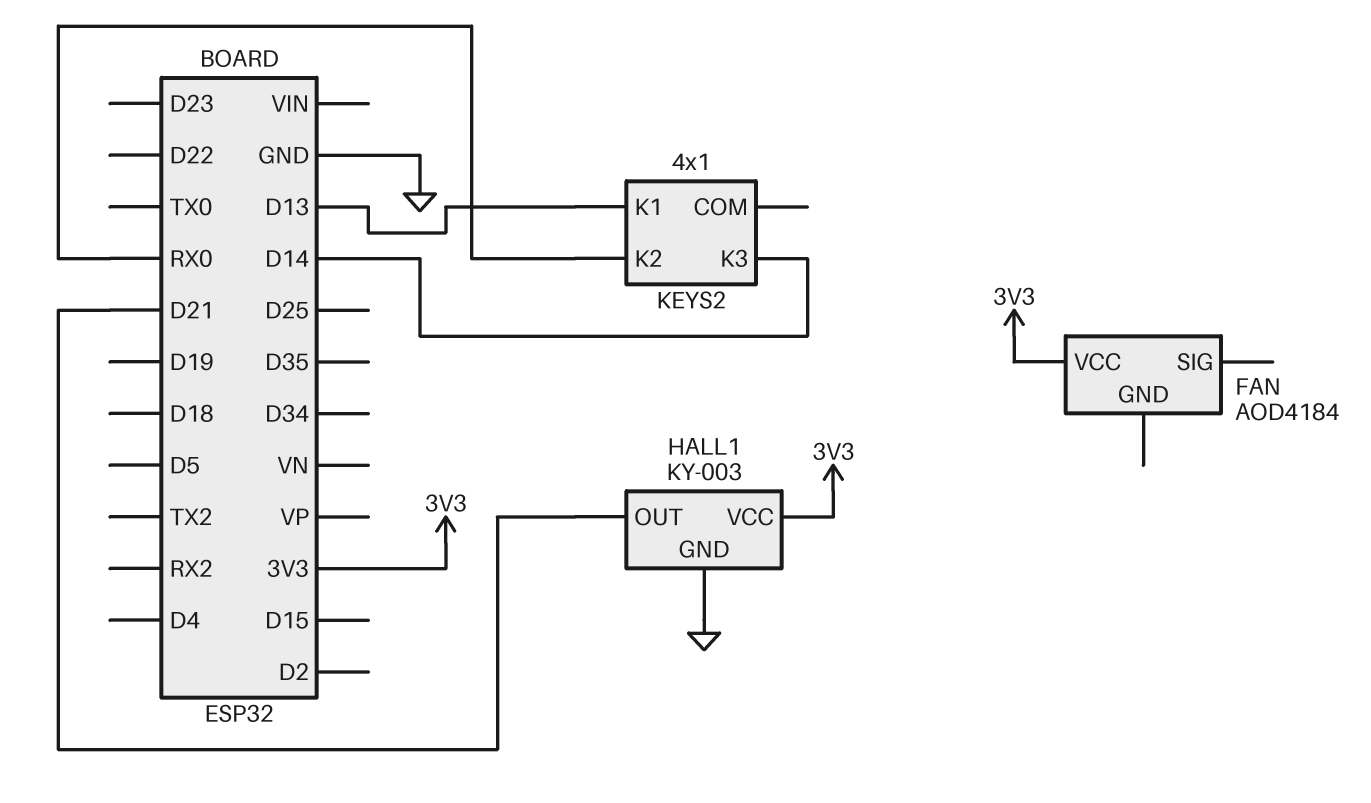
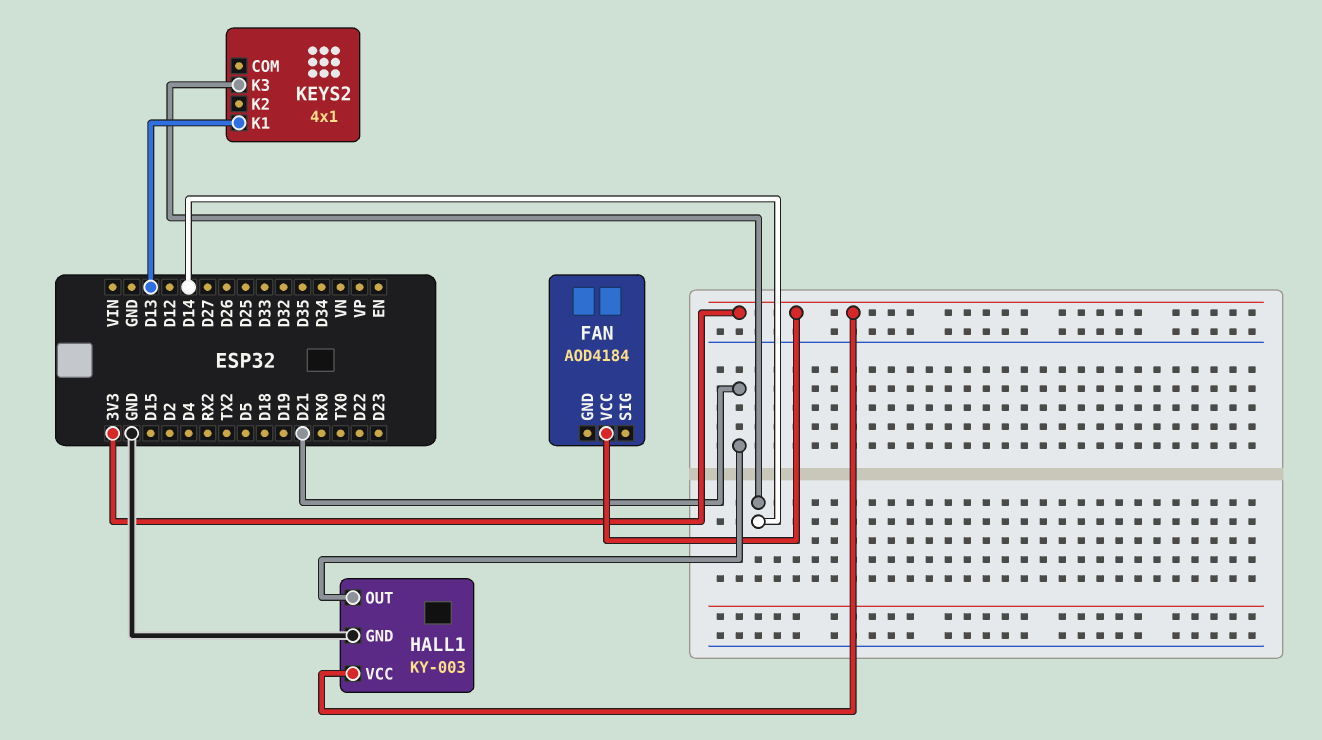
KEYS2 pin K2: RX0 -> none

